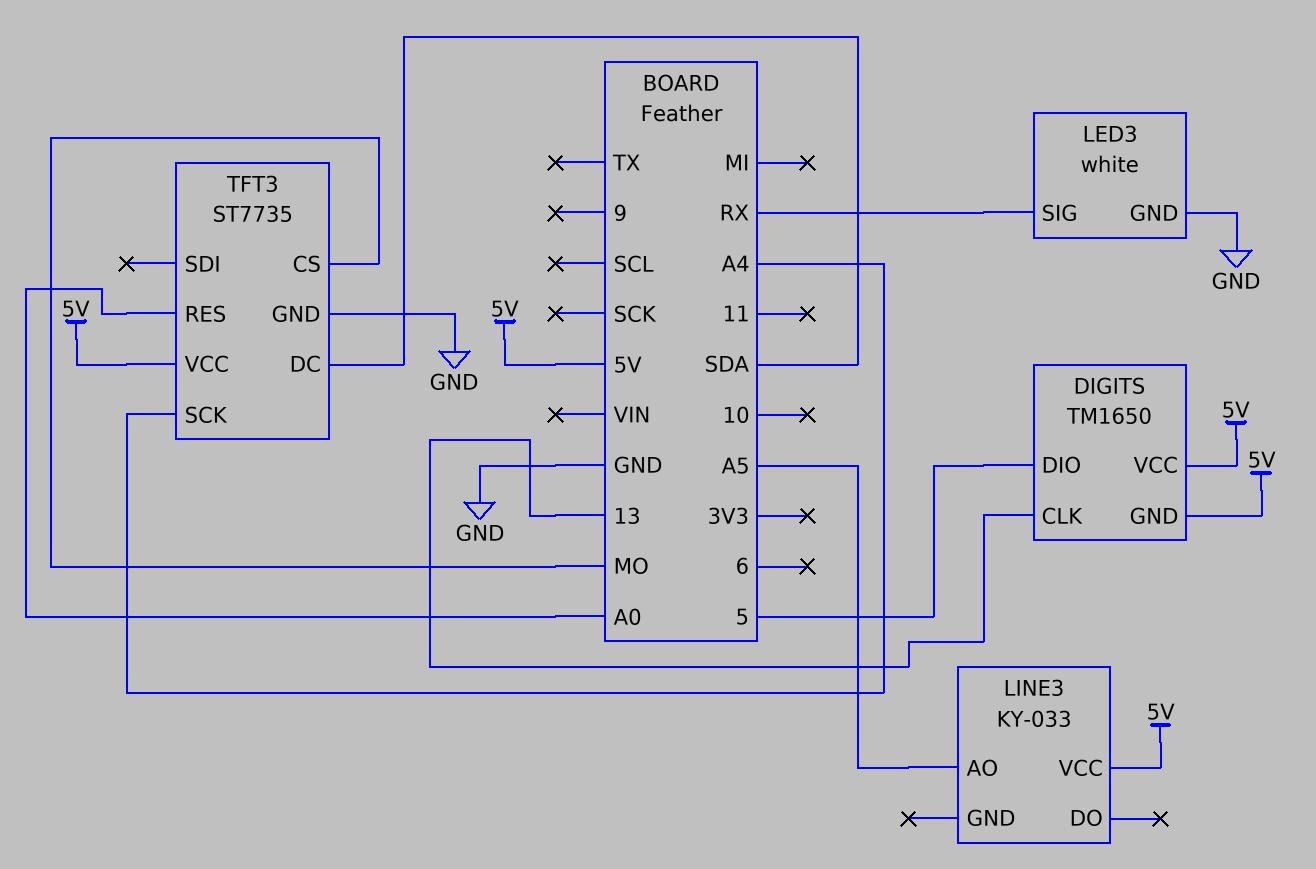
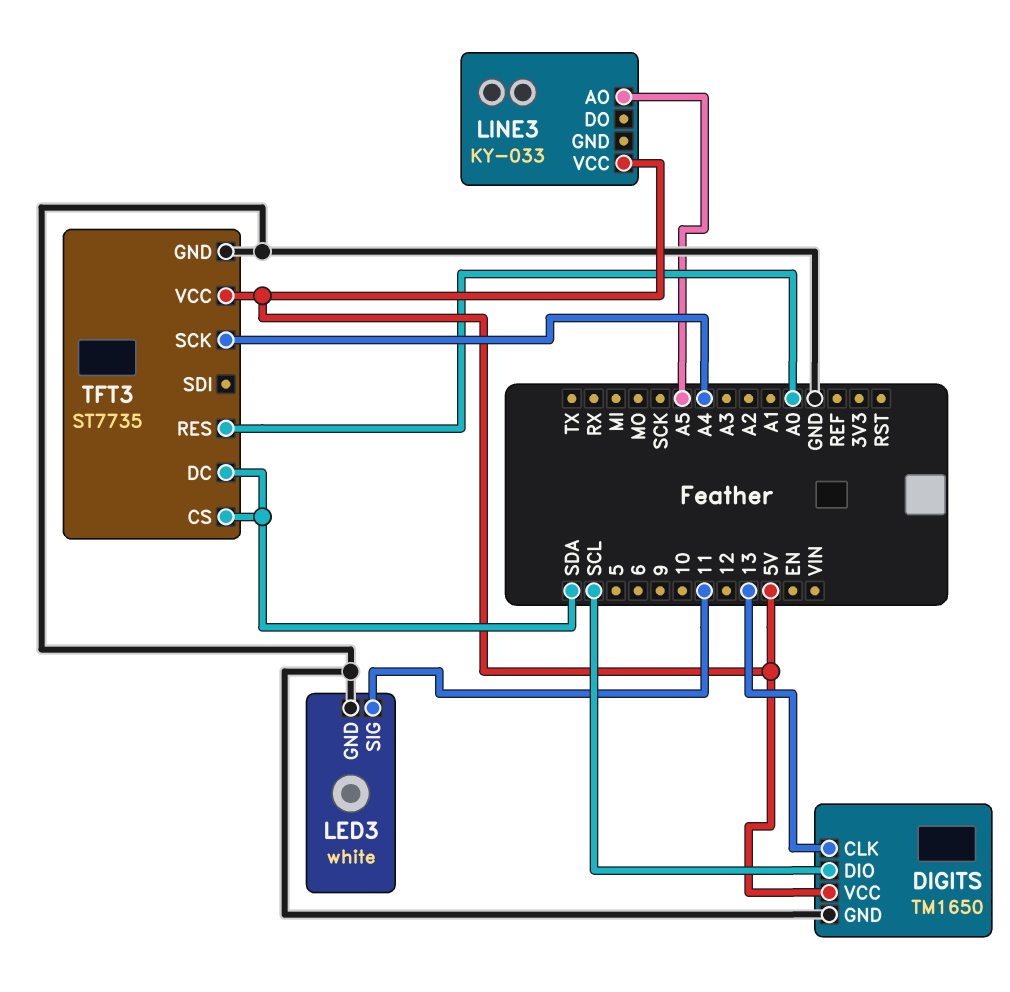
DIGITS pin DIO: 5 -> SCL
DIGITS pin GND: 5V -> GND
LED3 pin SIG: RX -> 11
TFT3 pin CS: MO -> SDA

